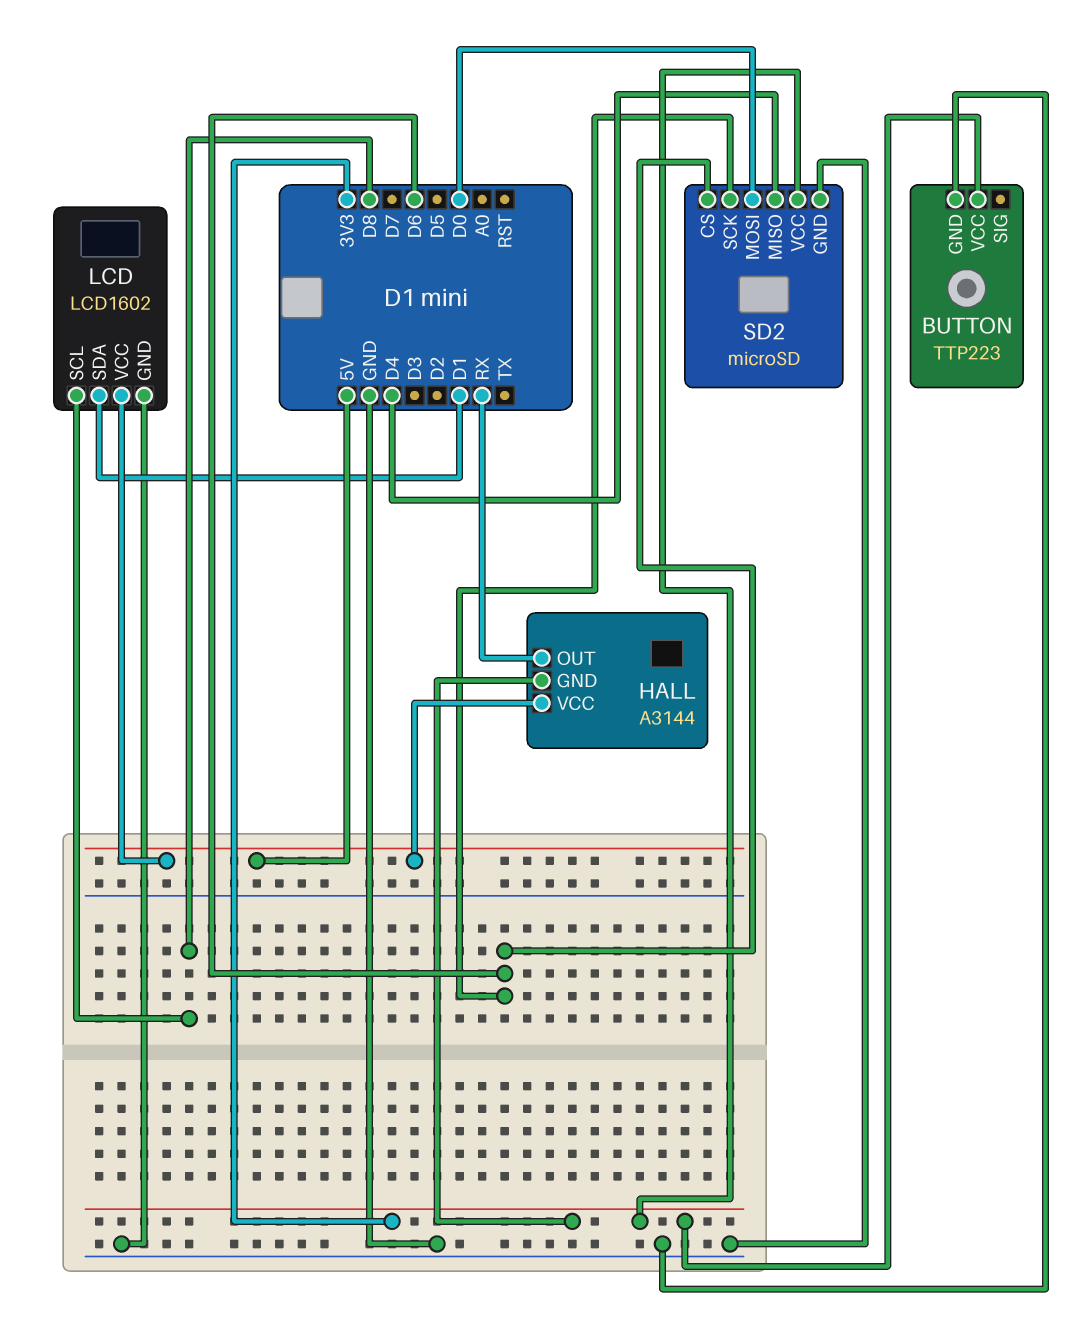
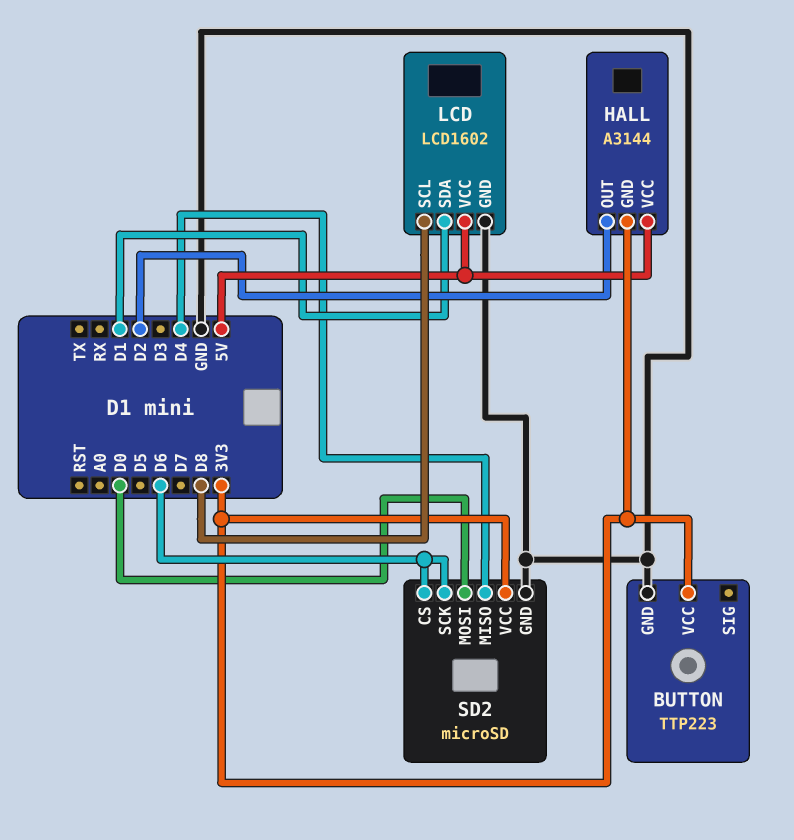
HALL pin OUT: RX -> D2

